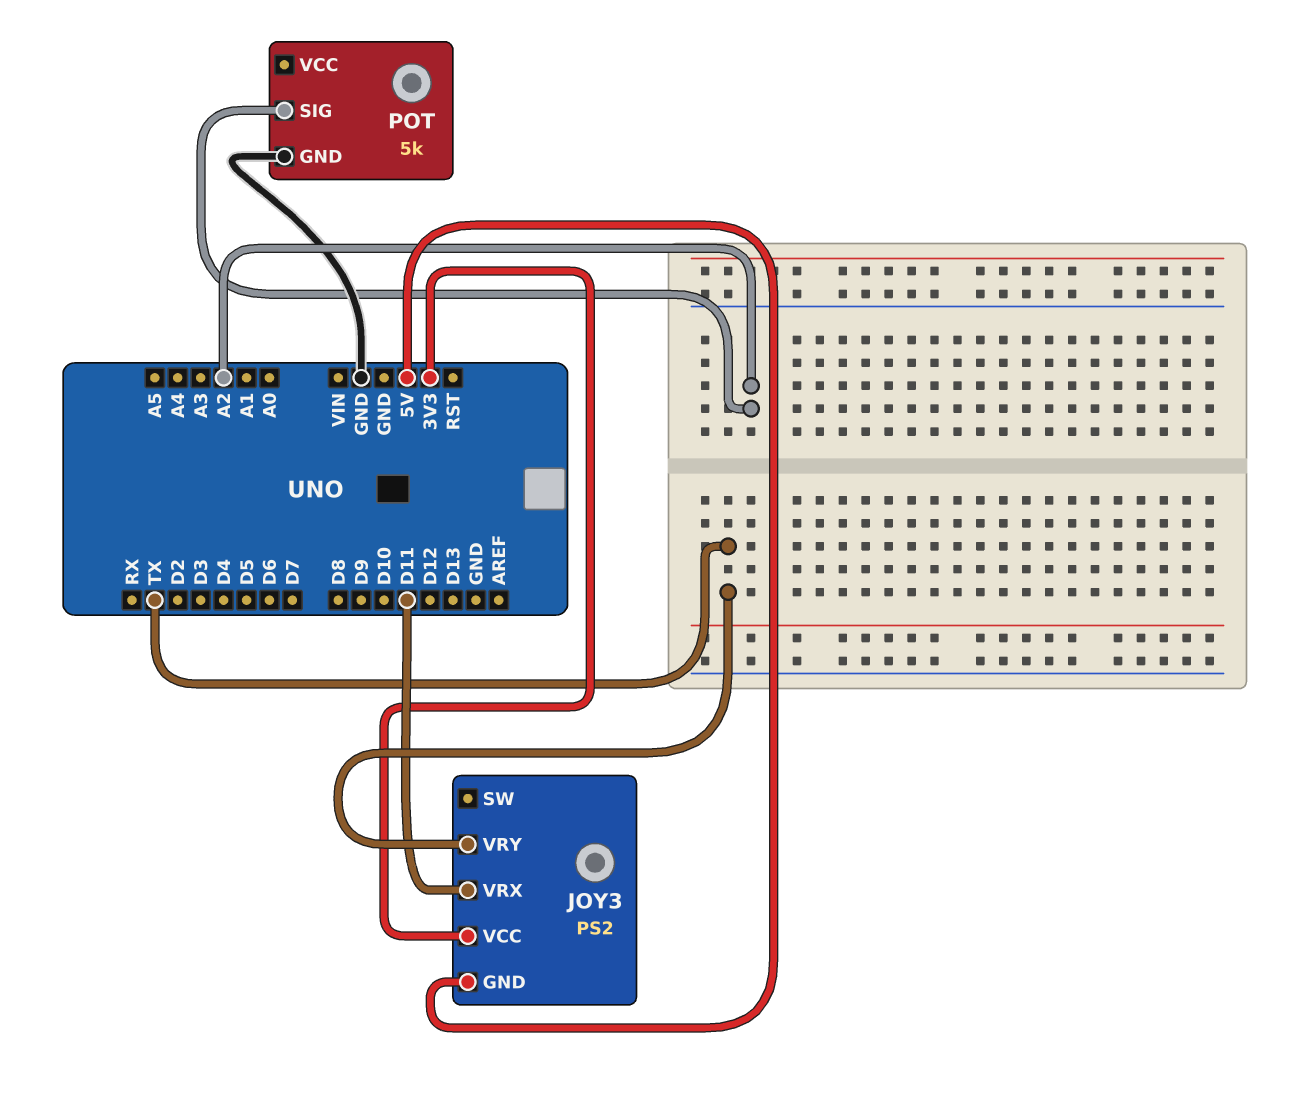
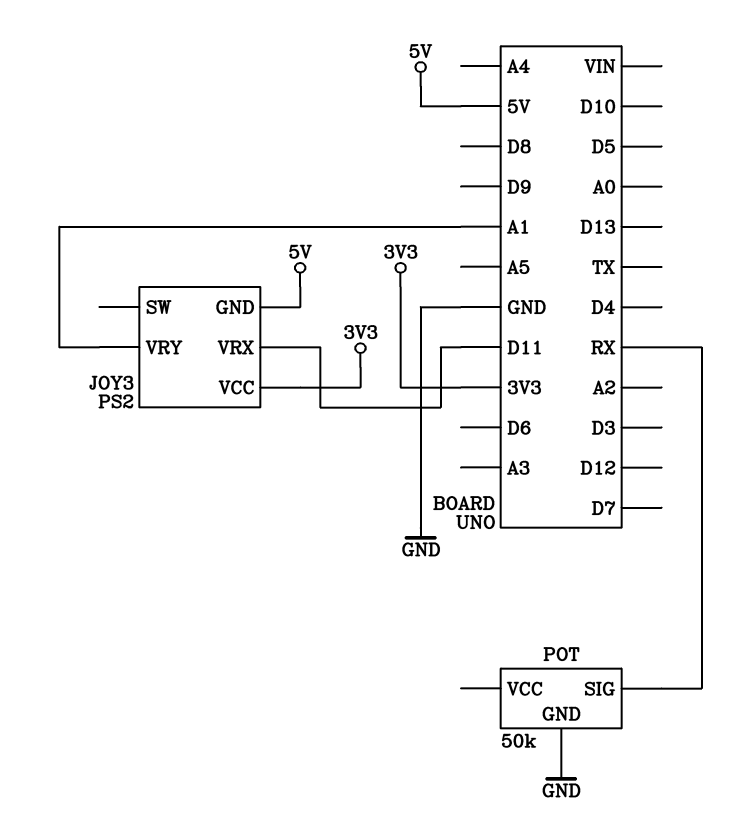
JOY3 pin VRY: TX -> A1
POT: 5k -> 50k
POT pin SIG: A2 -> RX

